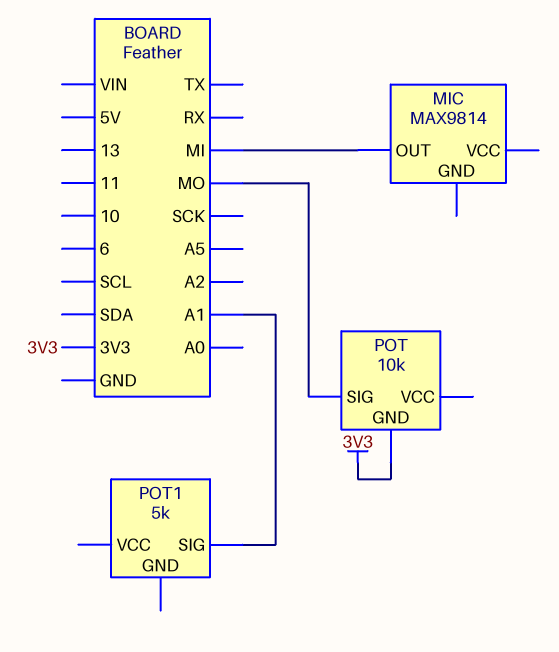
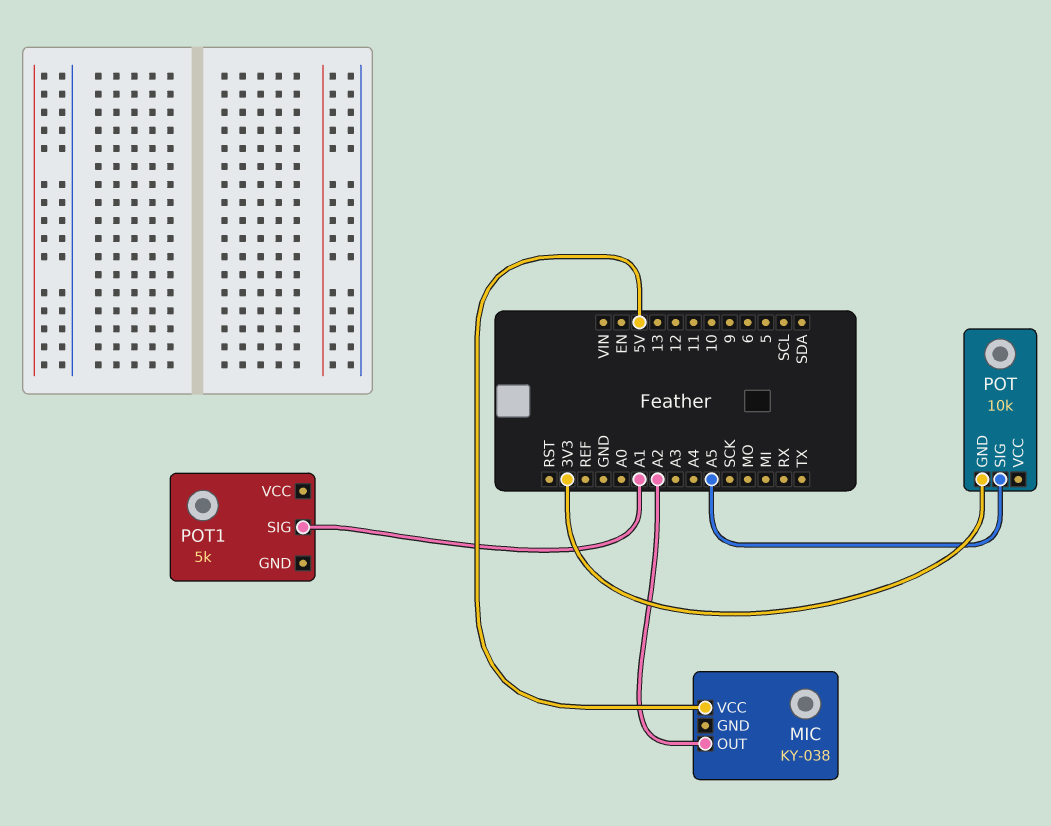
MIC: MAX9814 -> KY-038
MIC pin OUT: MI -> A2
MIC pin VCC: none -> 5V
POT pin SIG: MO -> A5

